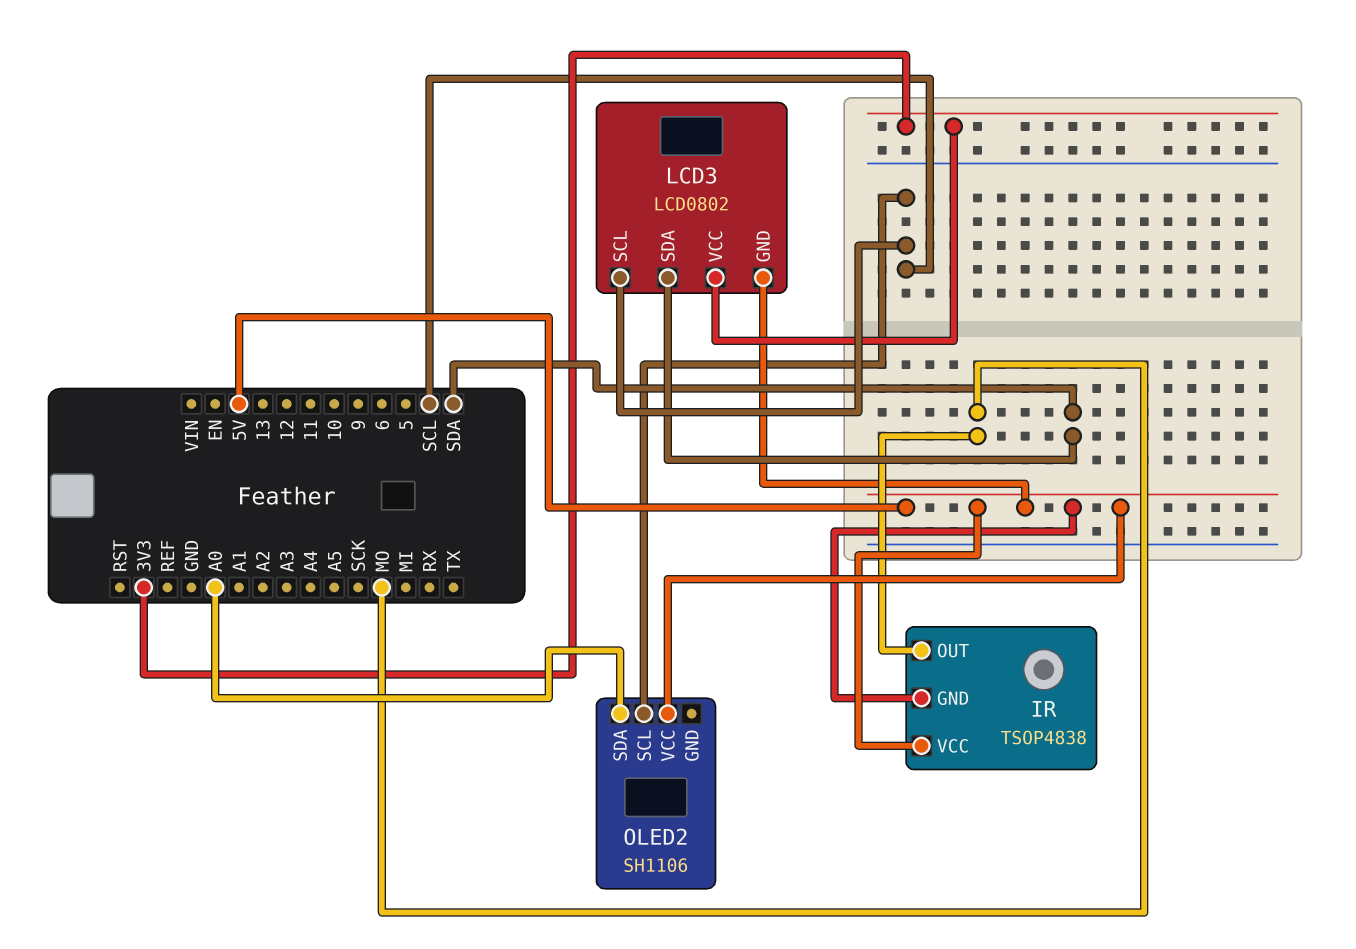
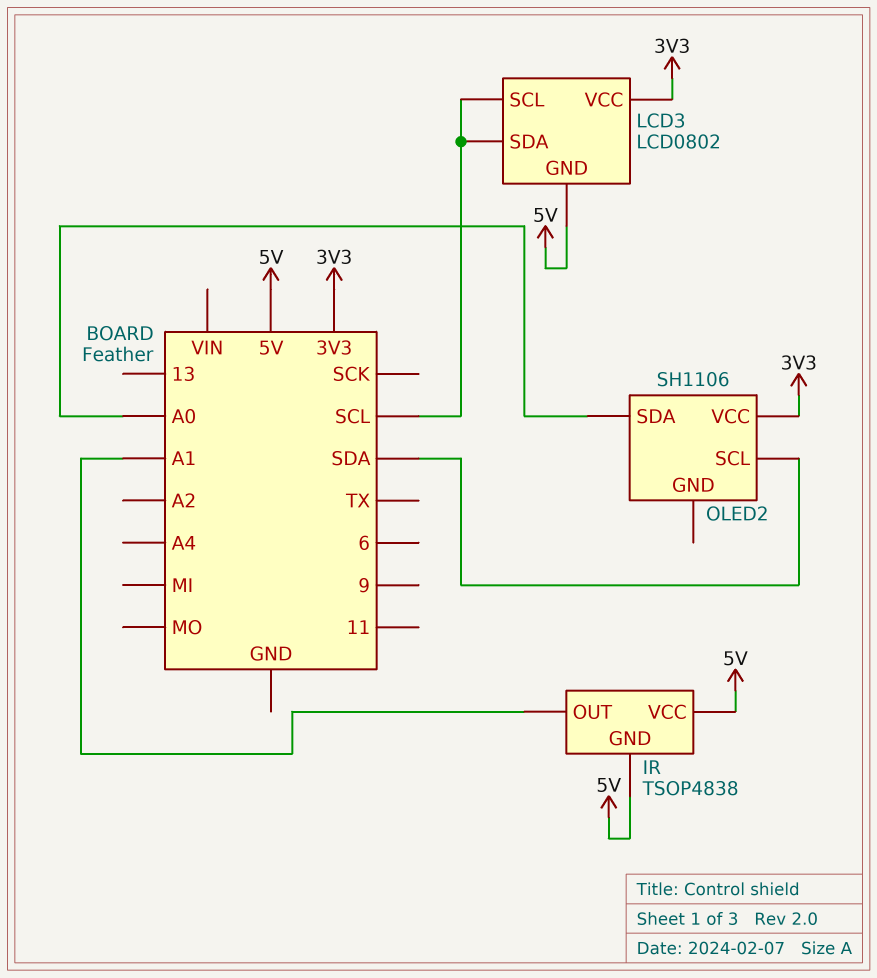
IR pin OUT: MO -> A1
LCD3 pin SDA: SDA -> SCL
OLED2 pin SCL: SCL -> SDA
OLED2 pin VCC: 5V -> 3V3

